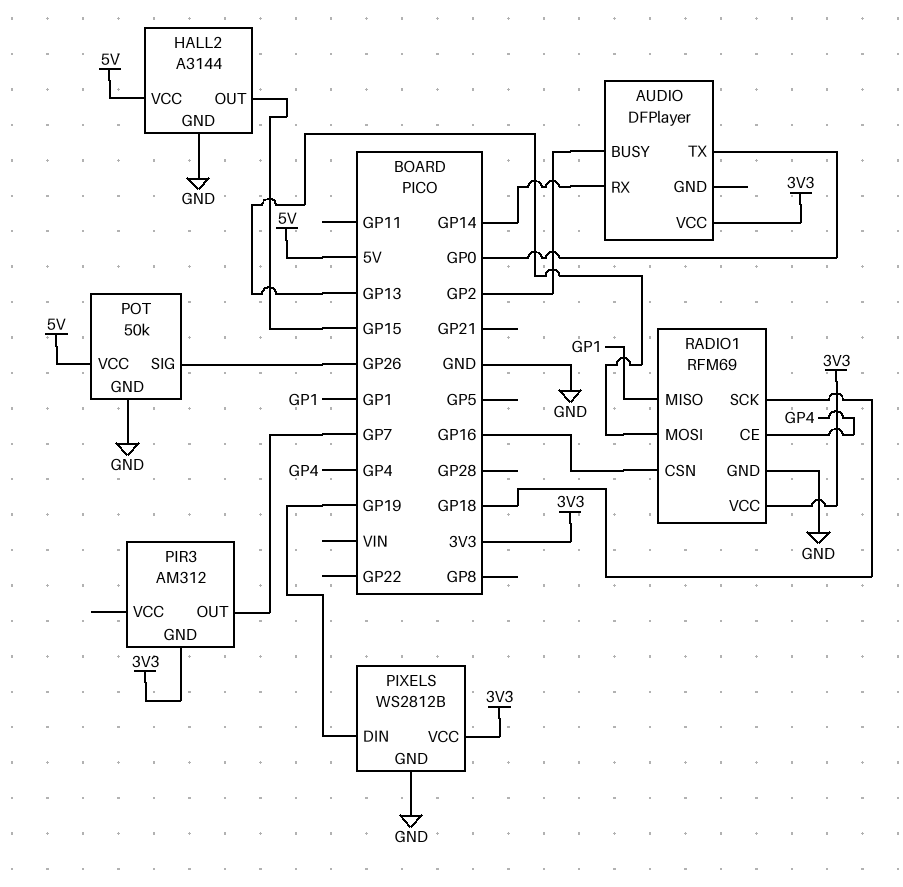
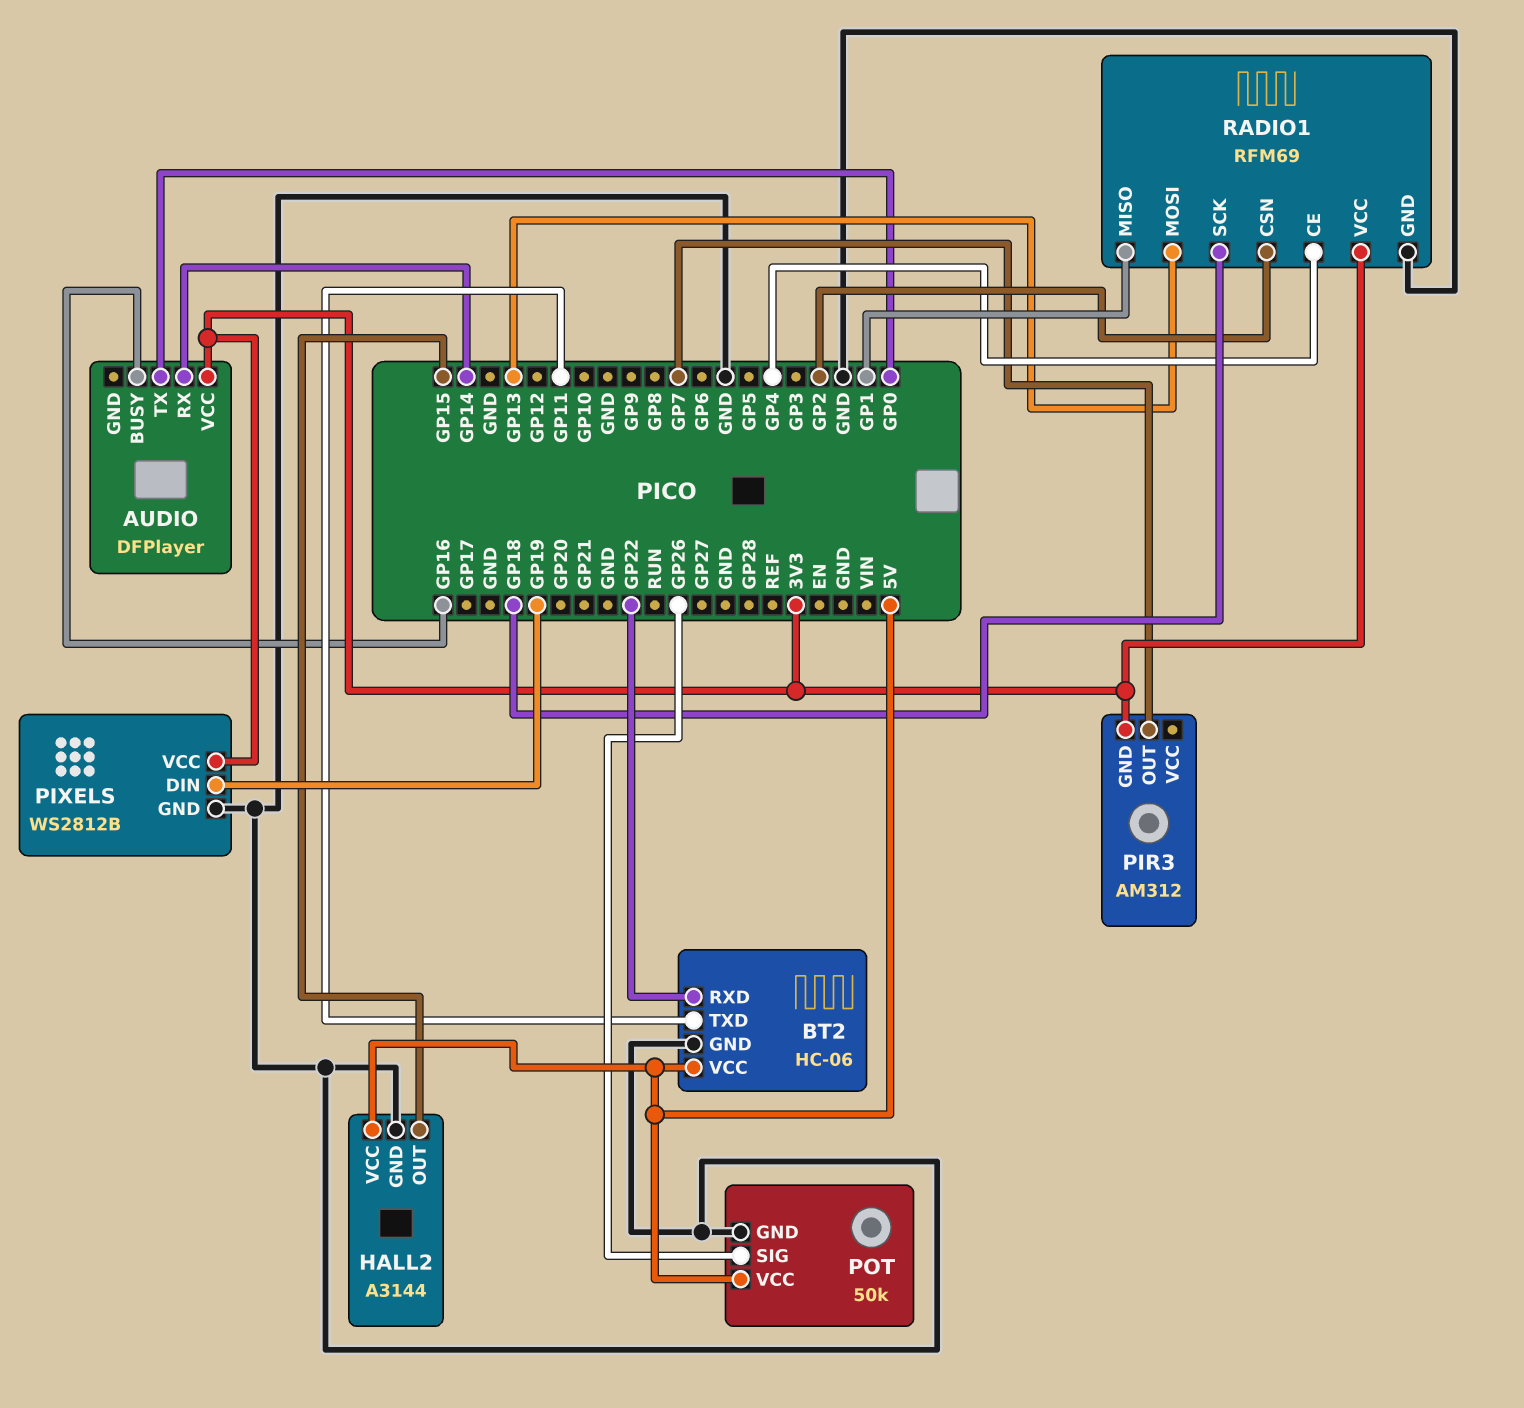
AUDIO pin BUSY: GP2 -> GP16
BT2: none -> HC-06
BT2 pin GND: none -> GND
BT2 pin RXD: none -> GP22
BT2 pin TXD: none -> GP11
BT2 pin VCC: none -> 5V
RADIO1 pin CSN: GP16 -> GP2

